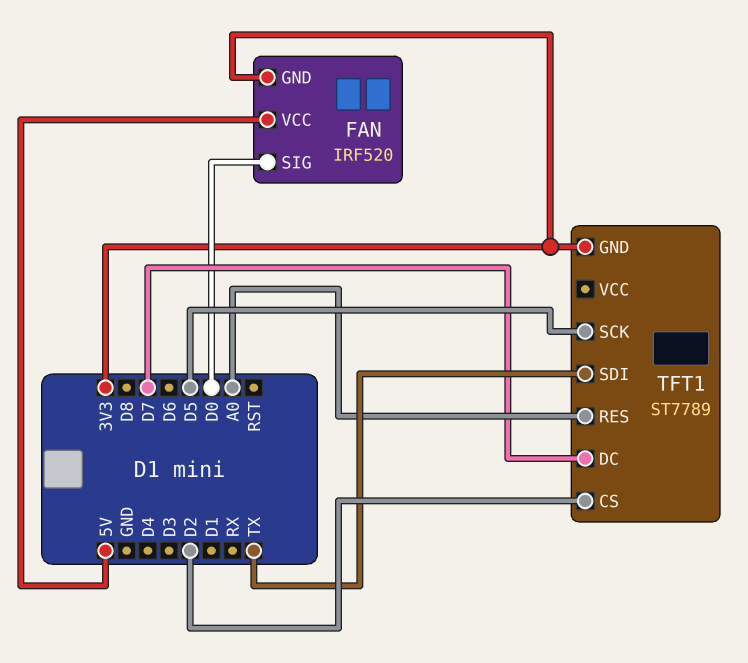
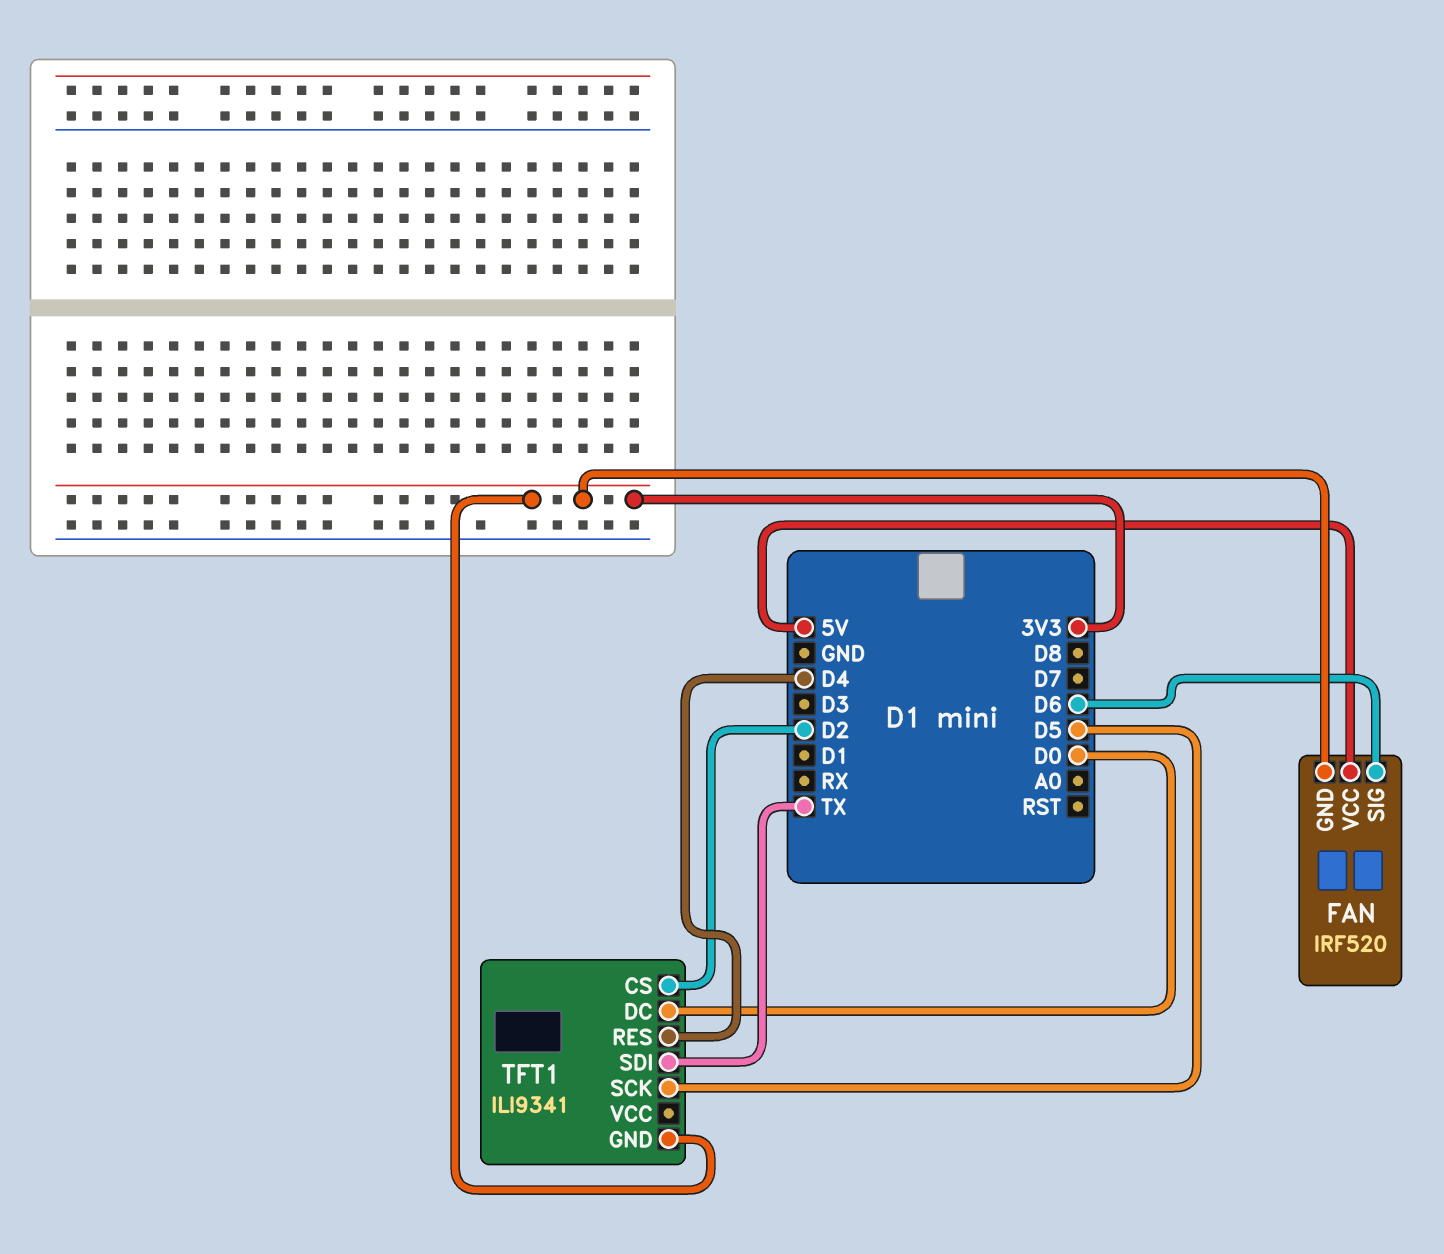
FAN pin SIG: D0 -> D6
TFT1: ST7789 -> ILI9341
TFT1 pin DC: D7 -> D0
TFT1 pin RES: A0 -> D4

